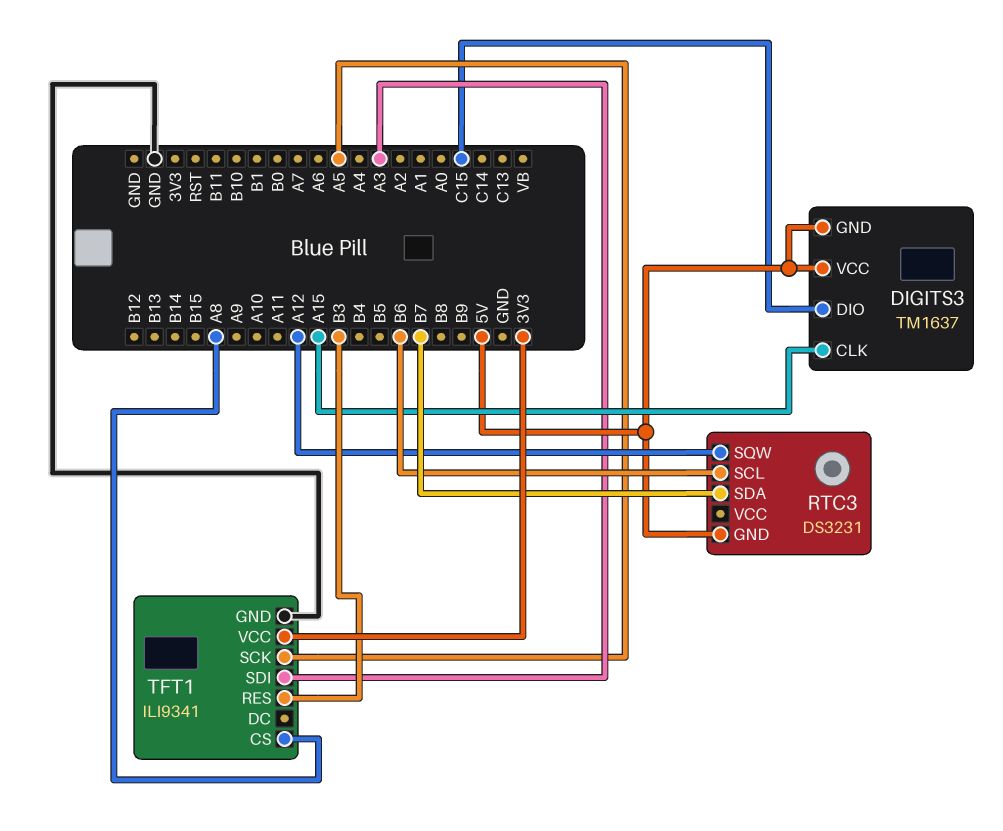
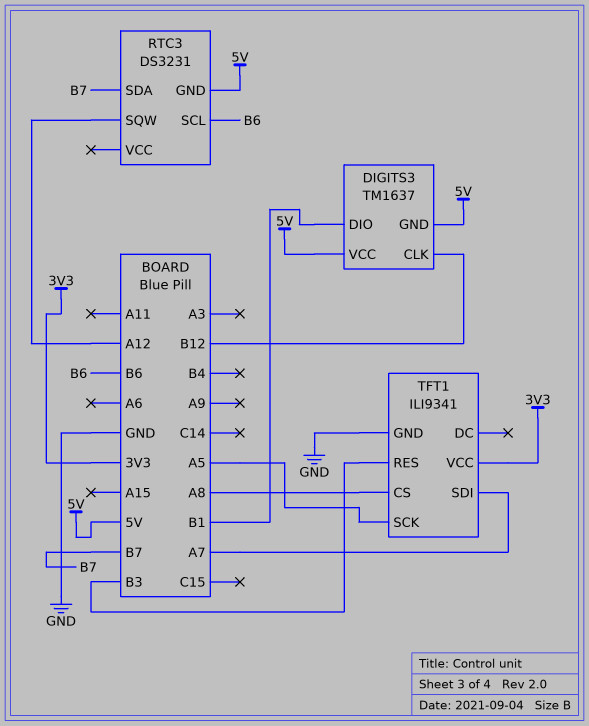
DIGITS3 pin CLK: A15 -> B12
DIGITS3 pin DIO: C15 -> B1
TFT1 pin SDI: A3 -> A7

